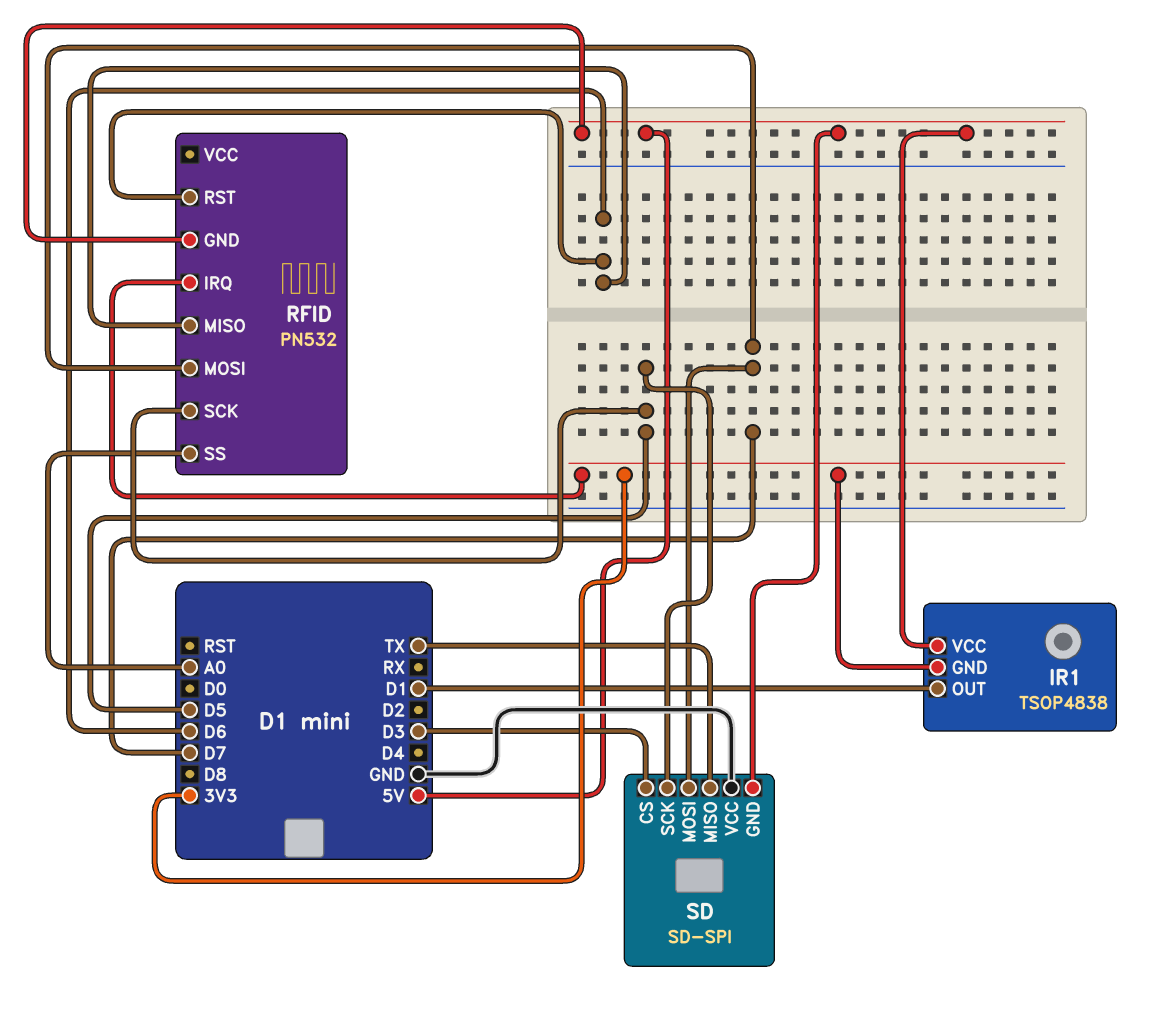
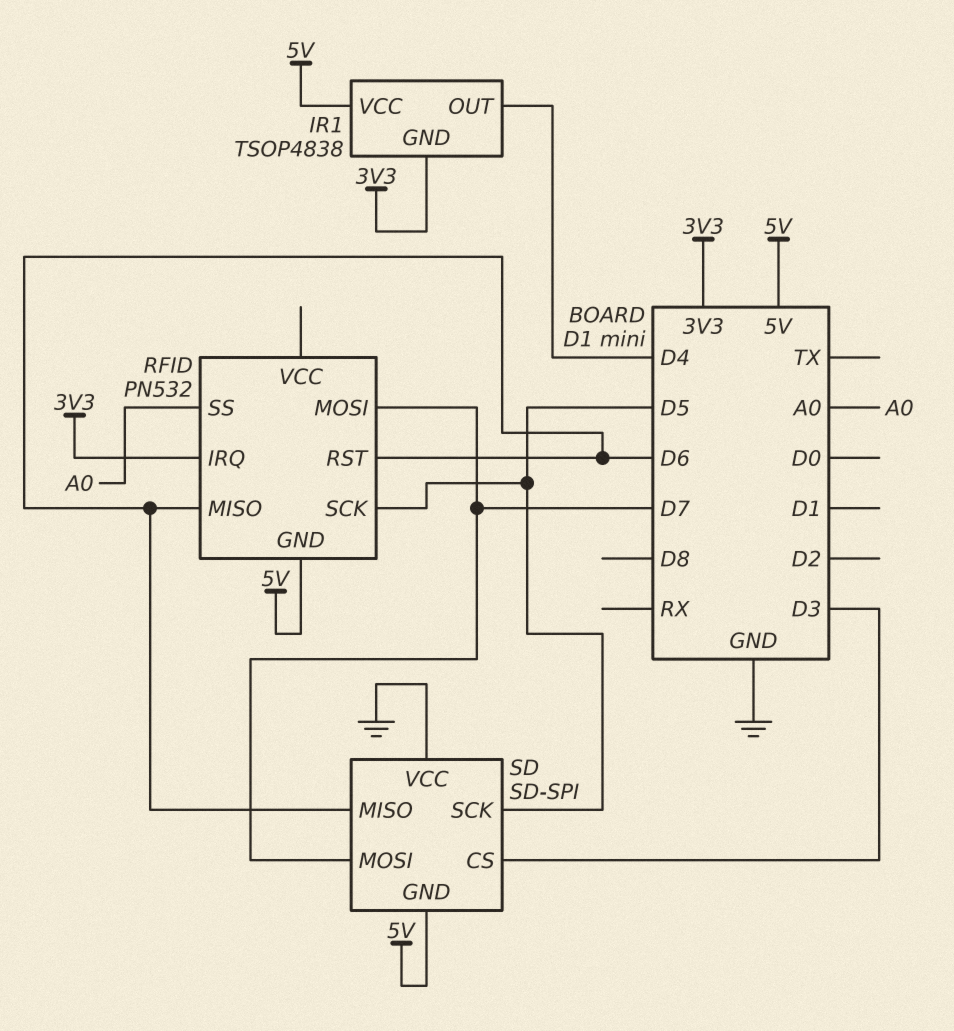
IR1 pin OUT: D1 -> D4
SD pin MISO: TX -> D6

